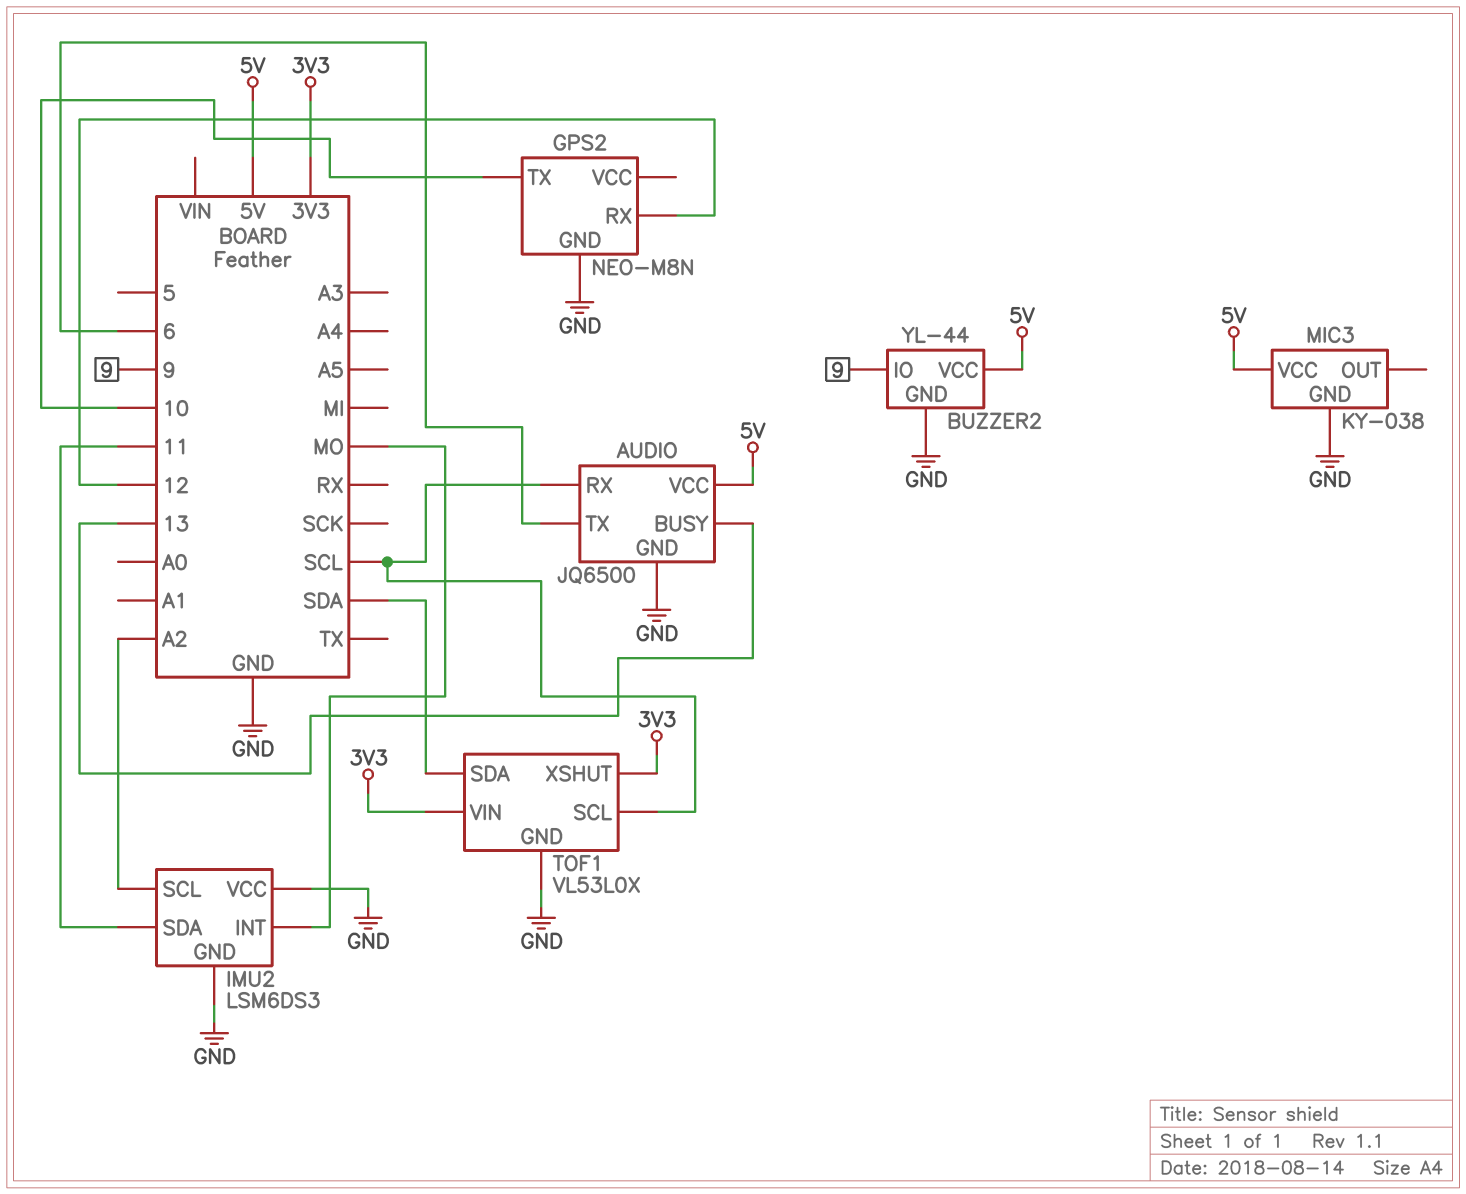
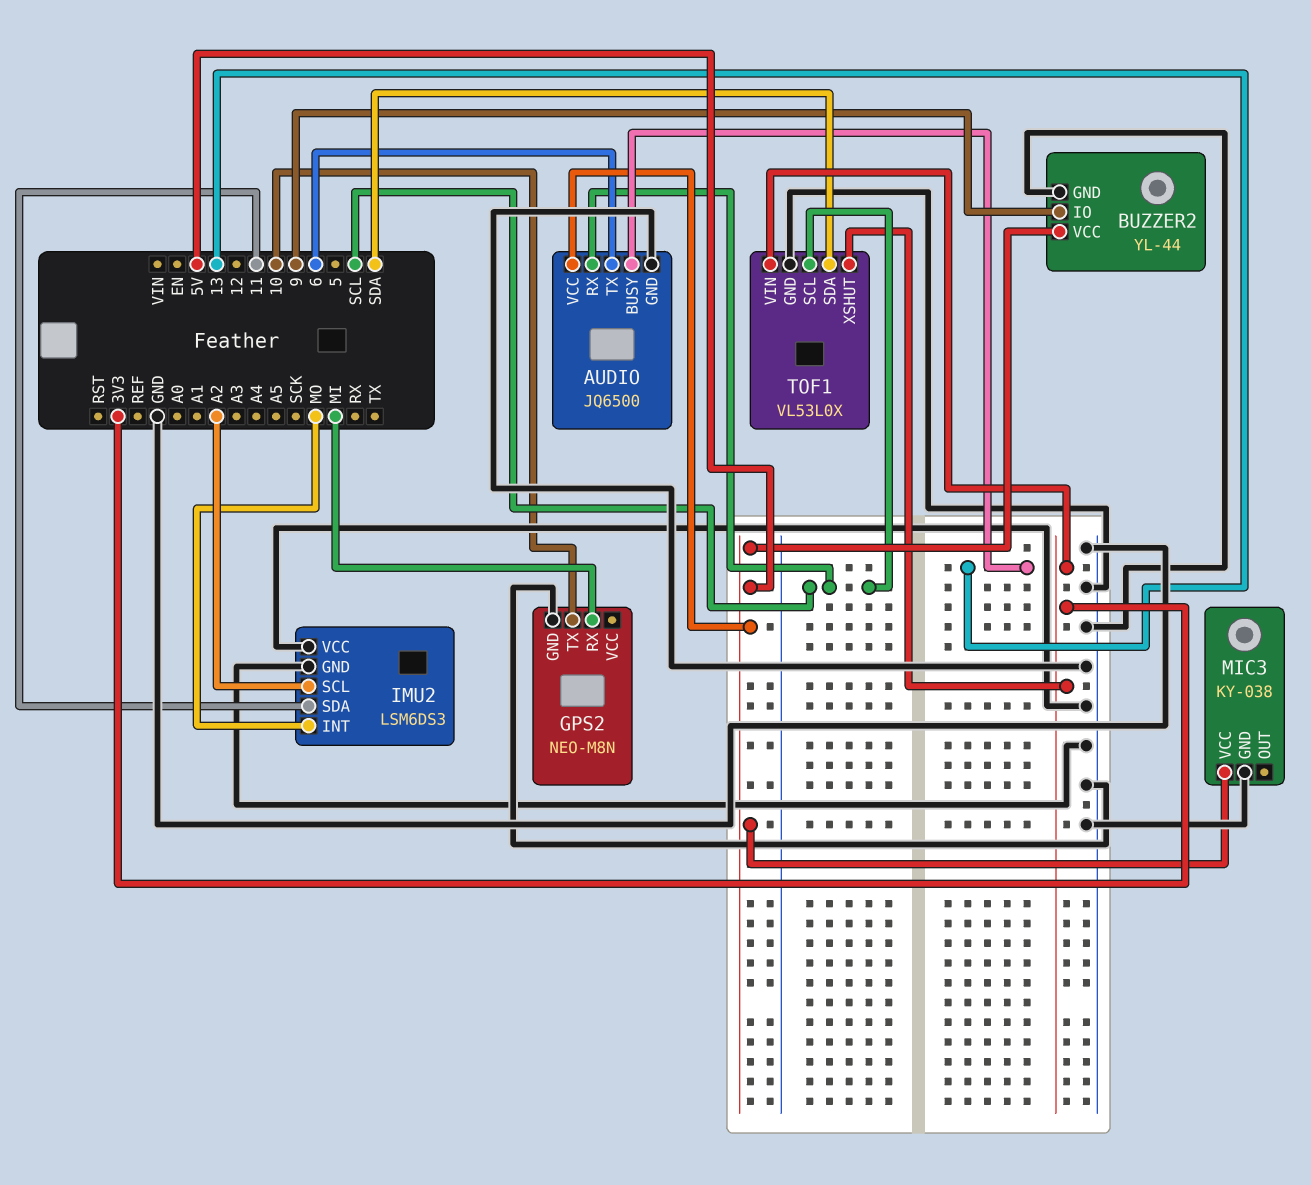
GPS2 pin RX: 12 -> MI

